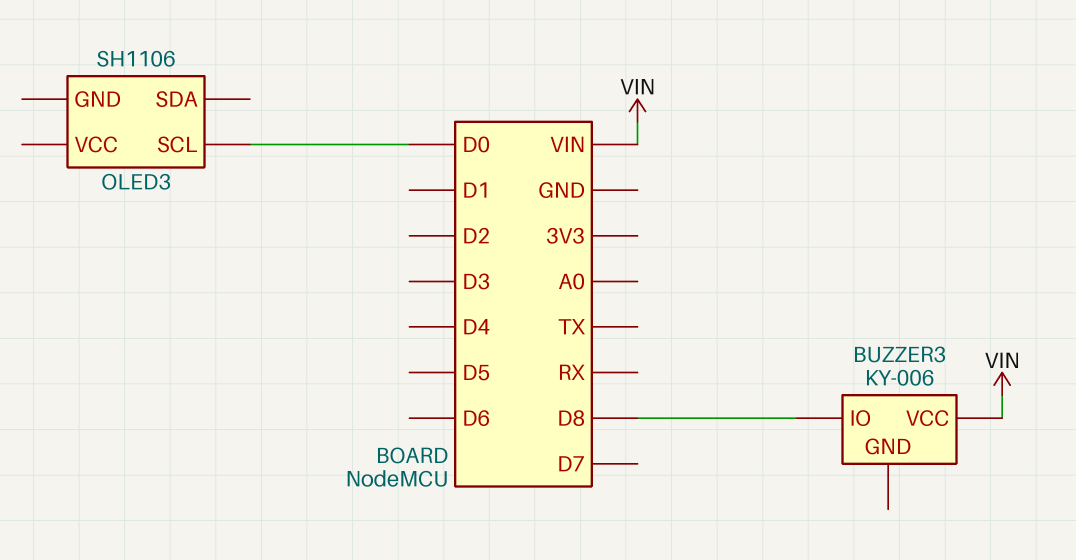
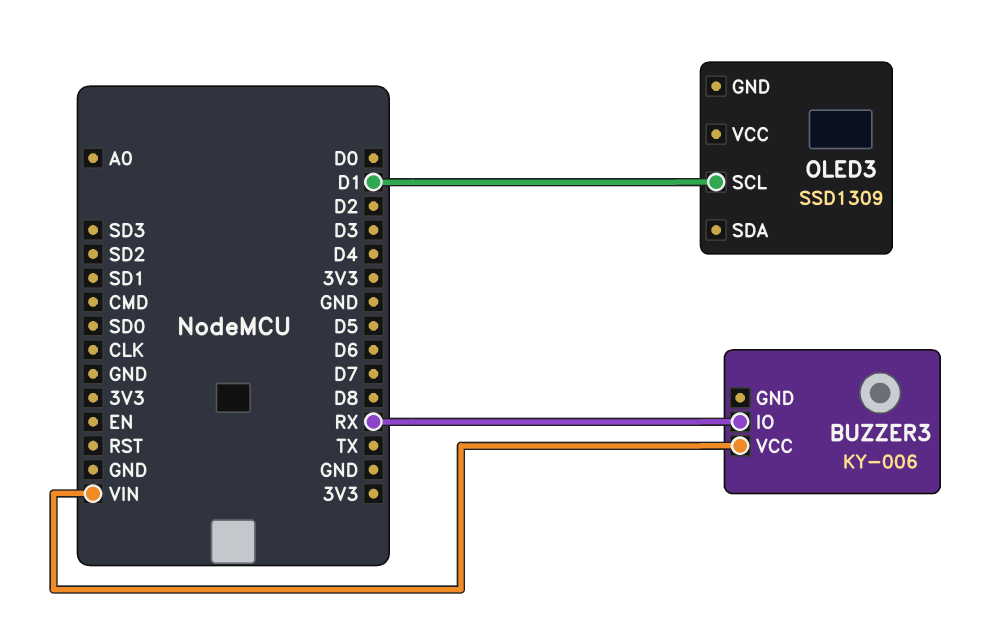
BUZZER3 pin IO: D8 -> RX
OLED3: SH1106 -> SSD1309
OLED3 pin SCL: D0 -> D1

